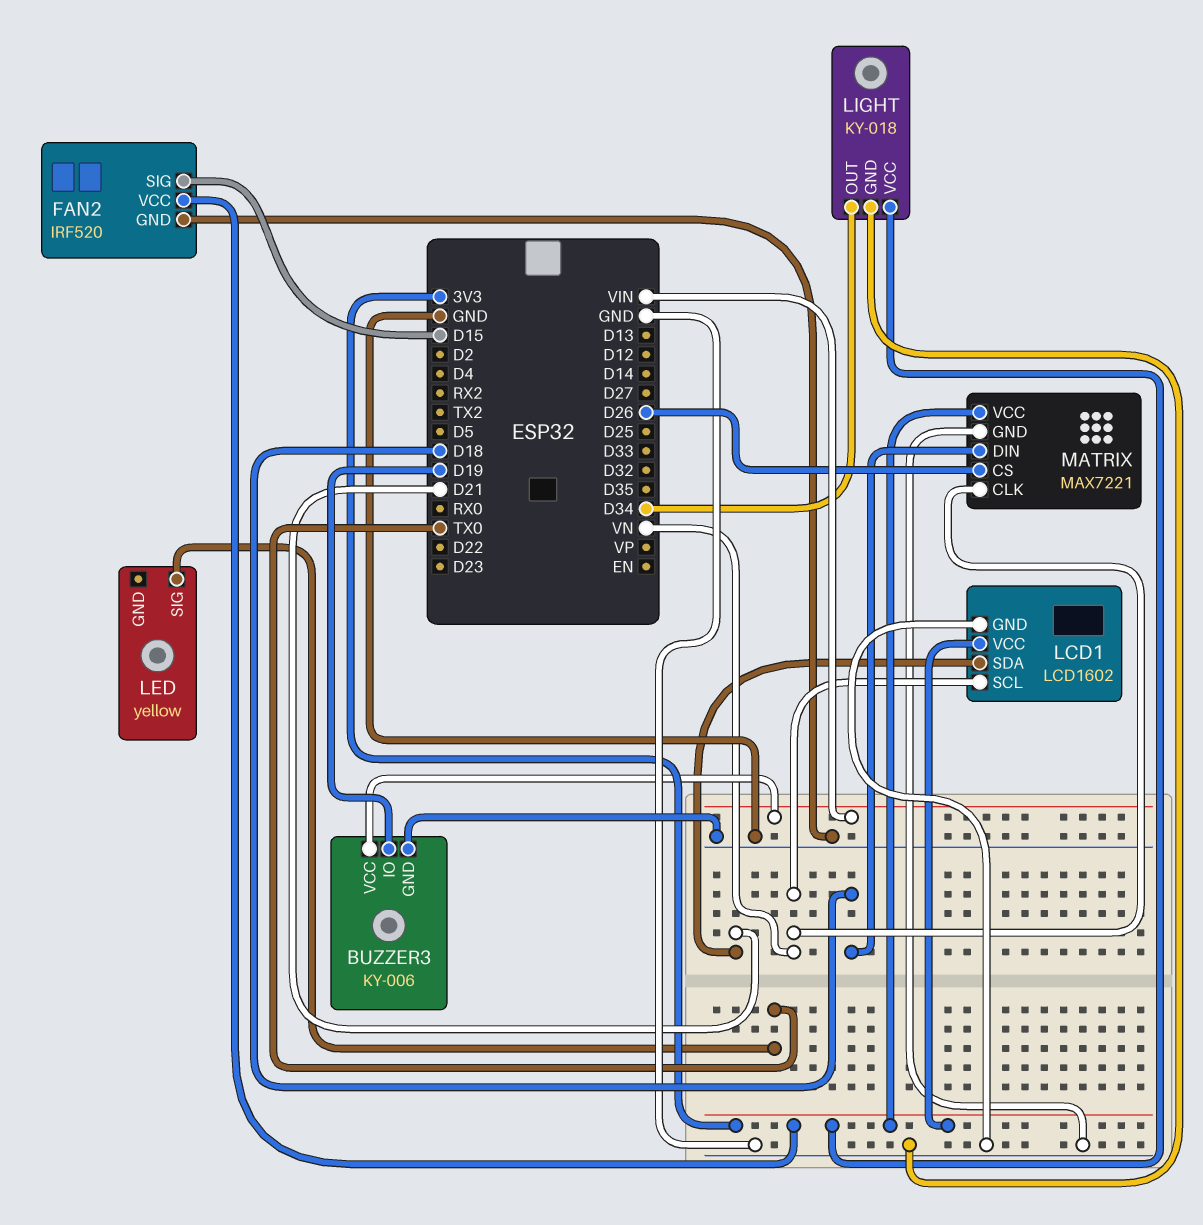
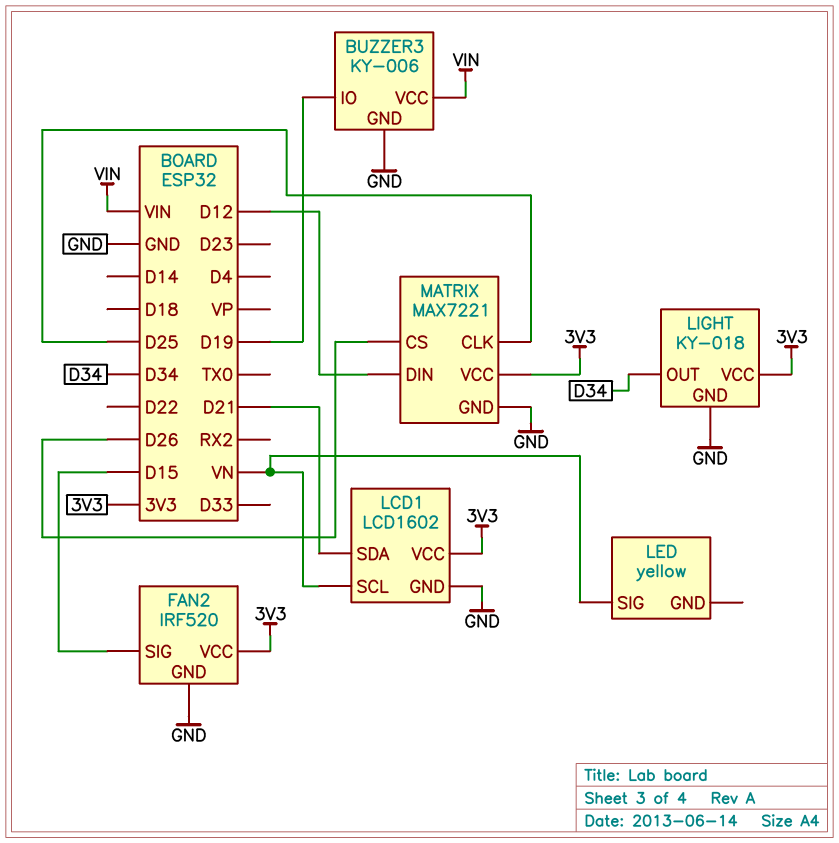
LED pin SIG: TX0 -> VN
MATRIX pin CLK: VN -> D25
MATRIX pin DIN: D18 -> D12

